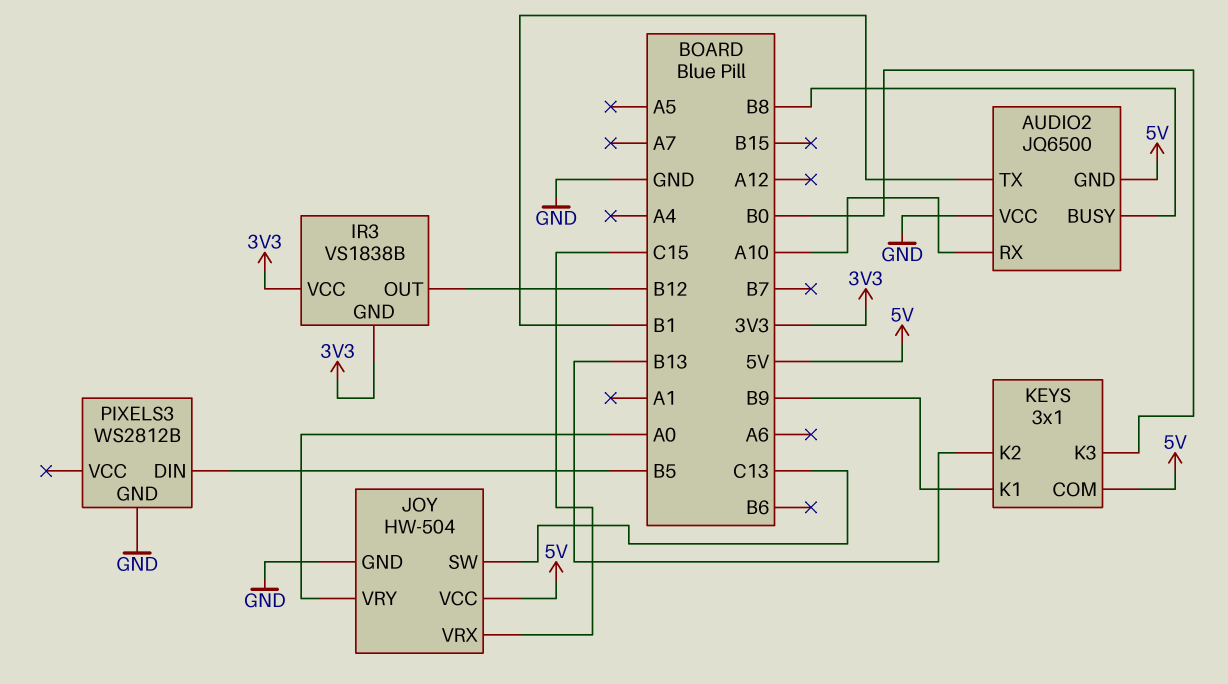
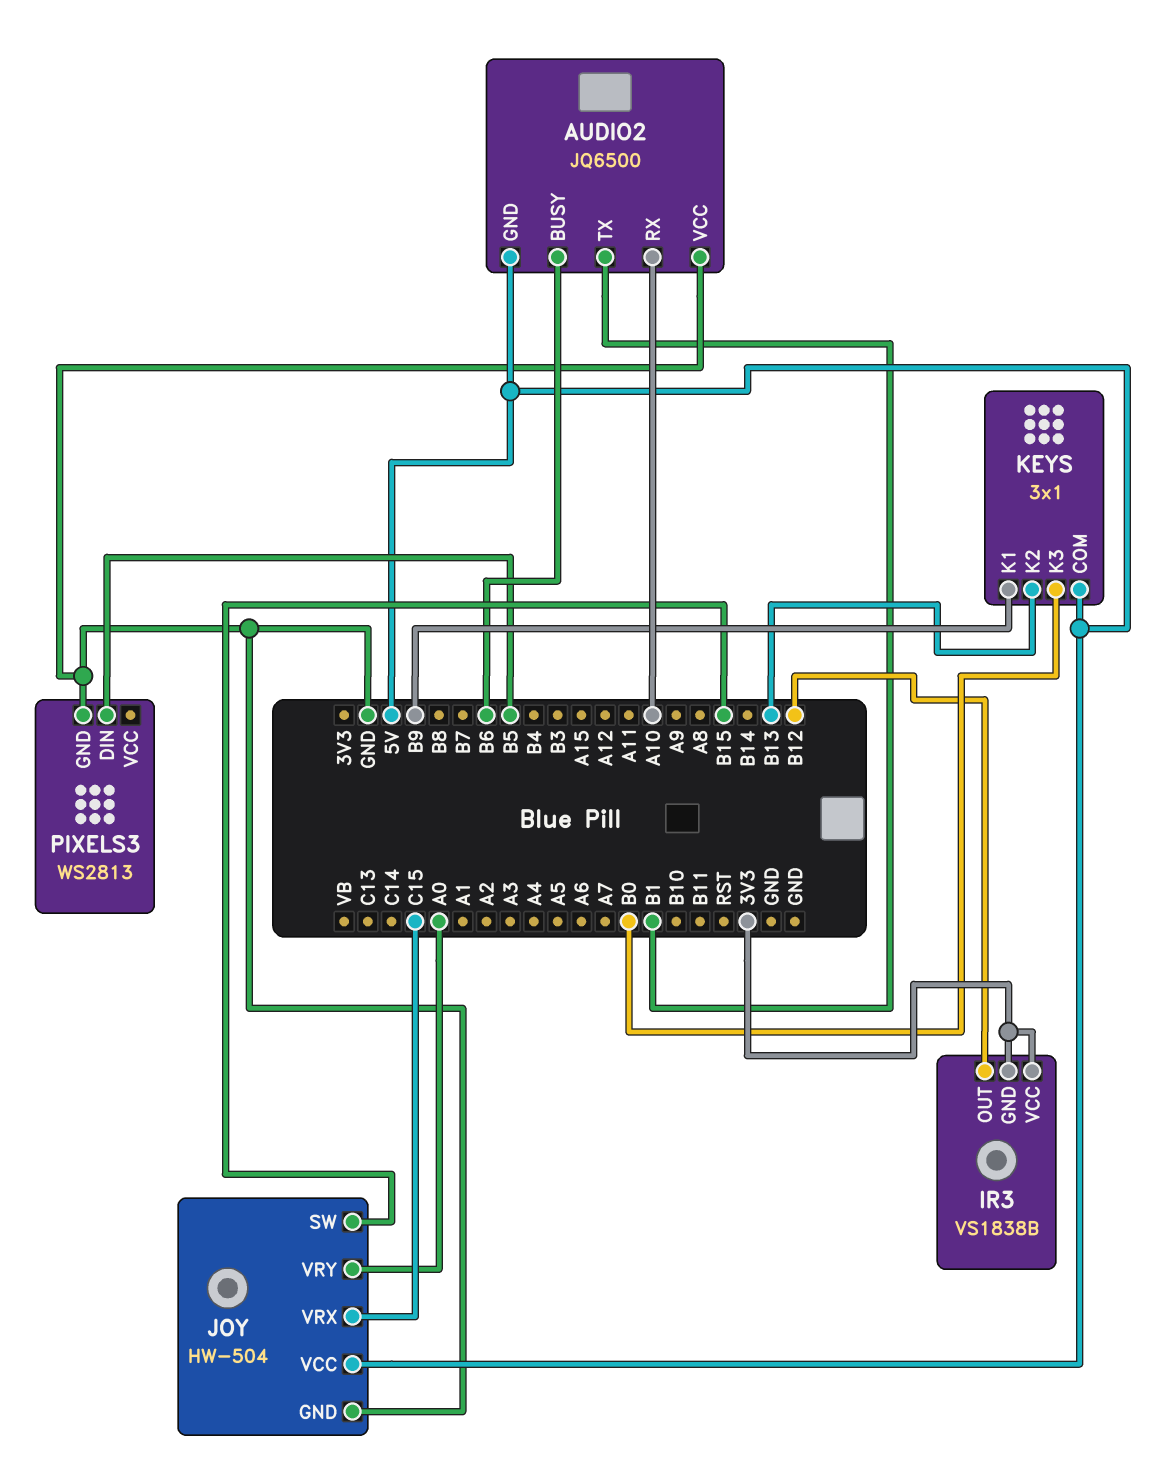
AUDIO2 pin BUSY: B8 -> B6
JOY pin SW: C13 -> B15
PIXELS3: WS2812B -> WS2813

